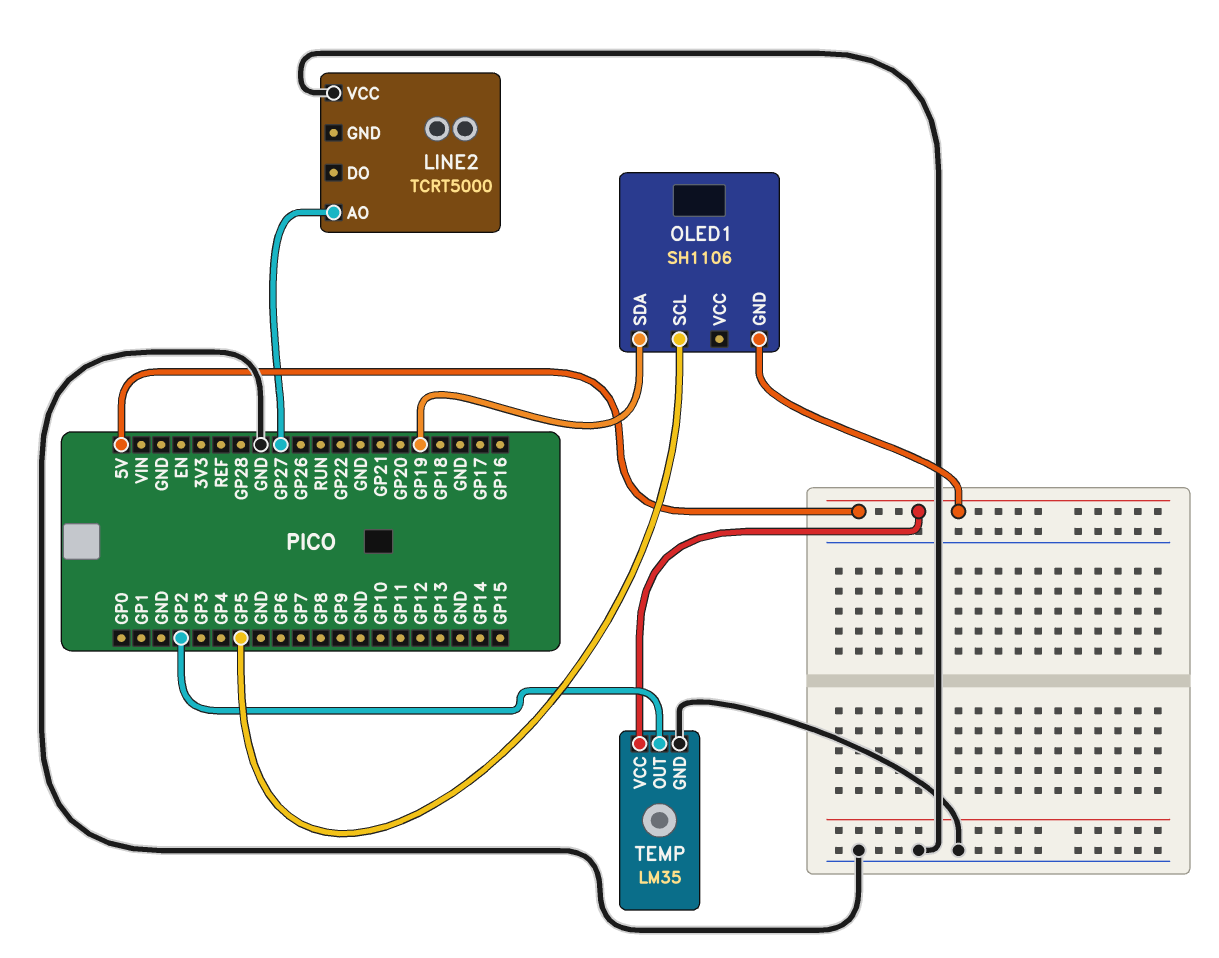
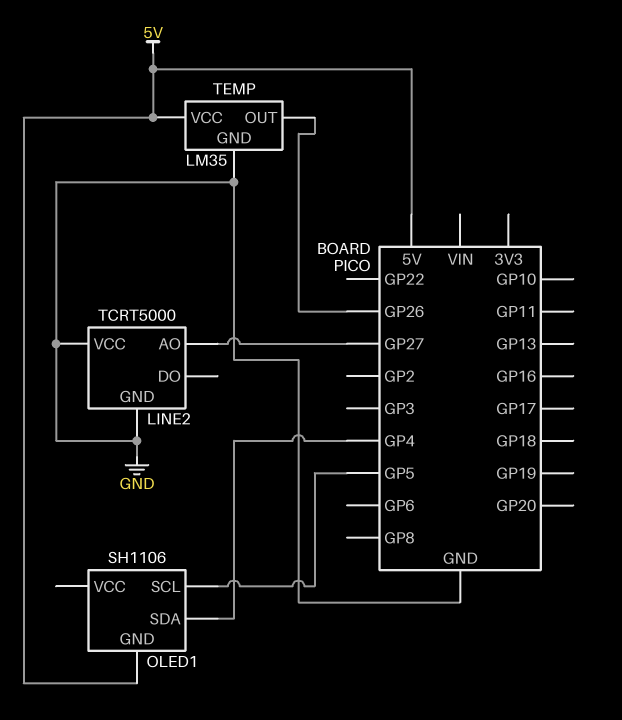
LINE2 pin GND: none -> GND
OLED1 pin SDA: GP19 -> GP4
TEMP pin OUT: GP2 -> GP26

